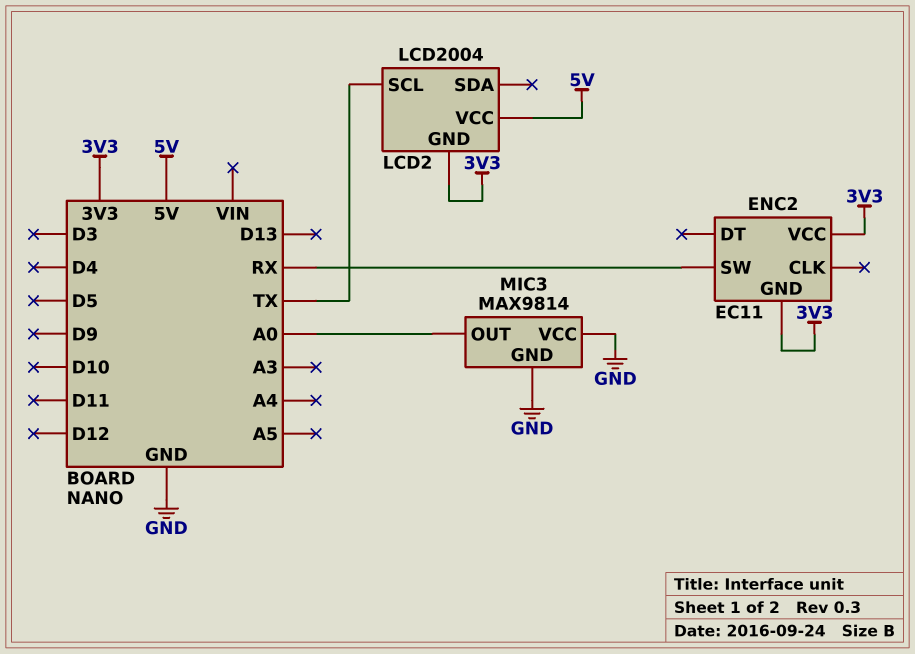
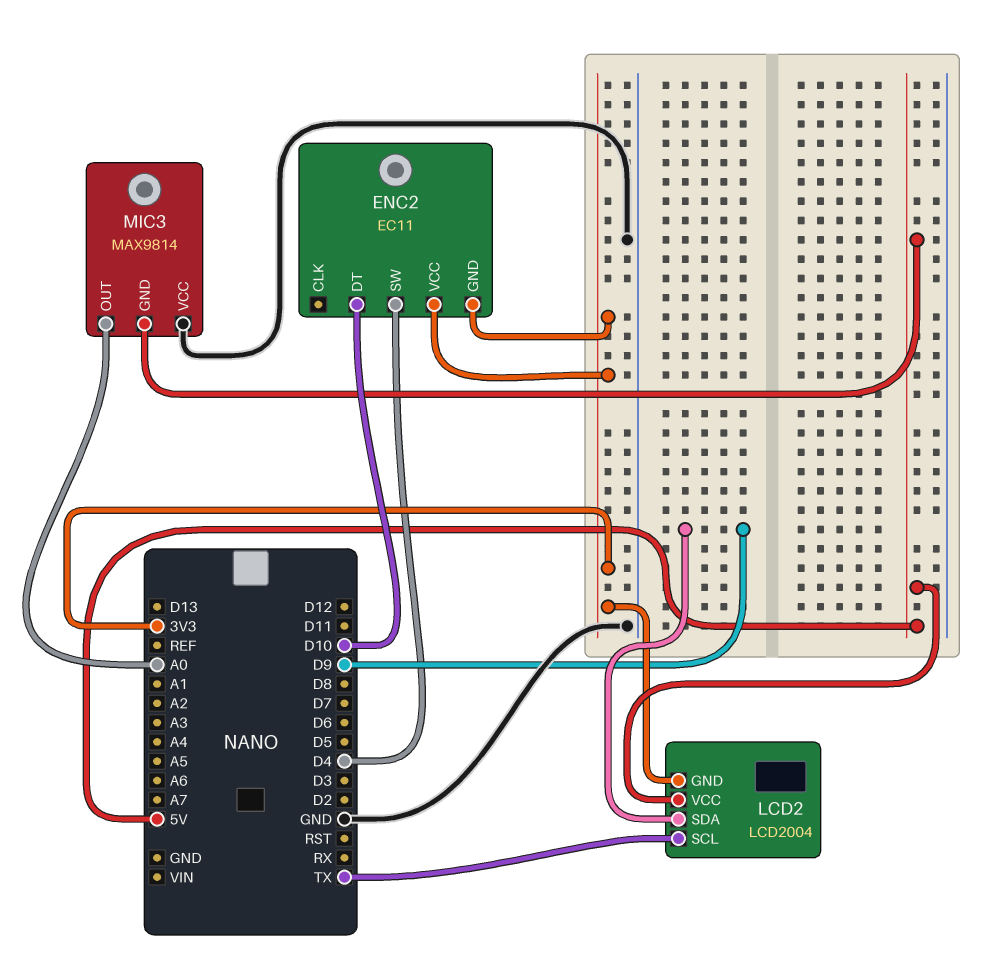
ENC2 pin DT: none -> D10
ENC2 pin SW: RX -> D4
LCD2 pin SDA: none -> D9
MIC3 pin GND: GND -> 5V

